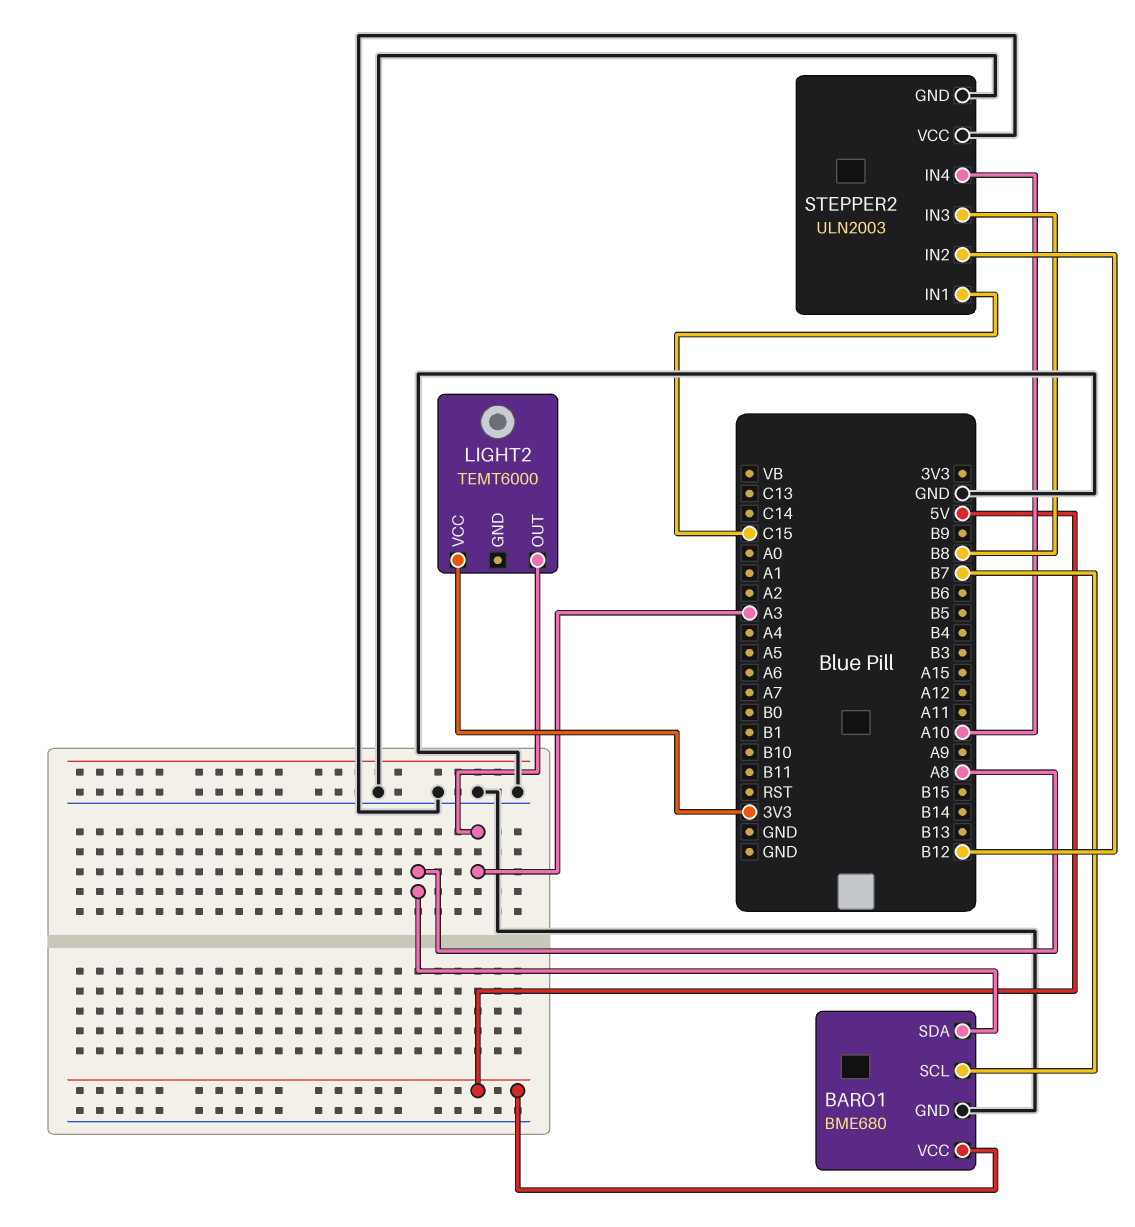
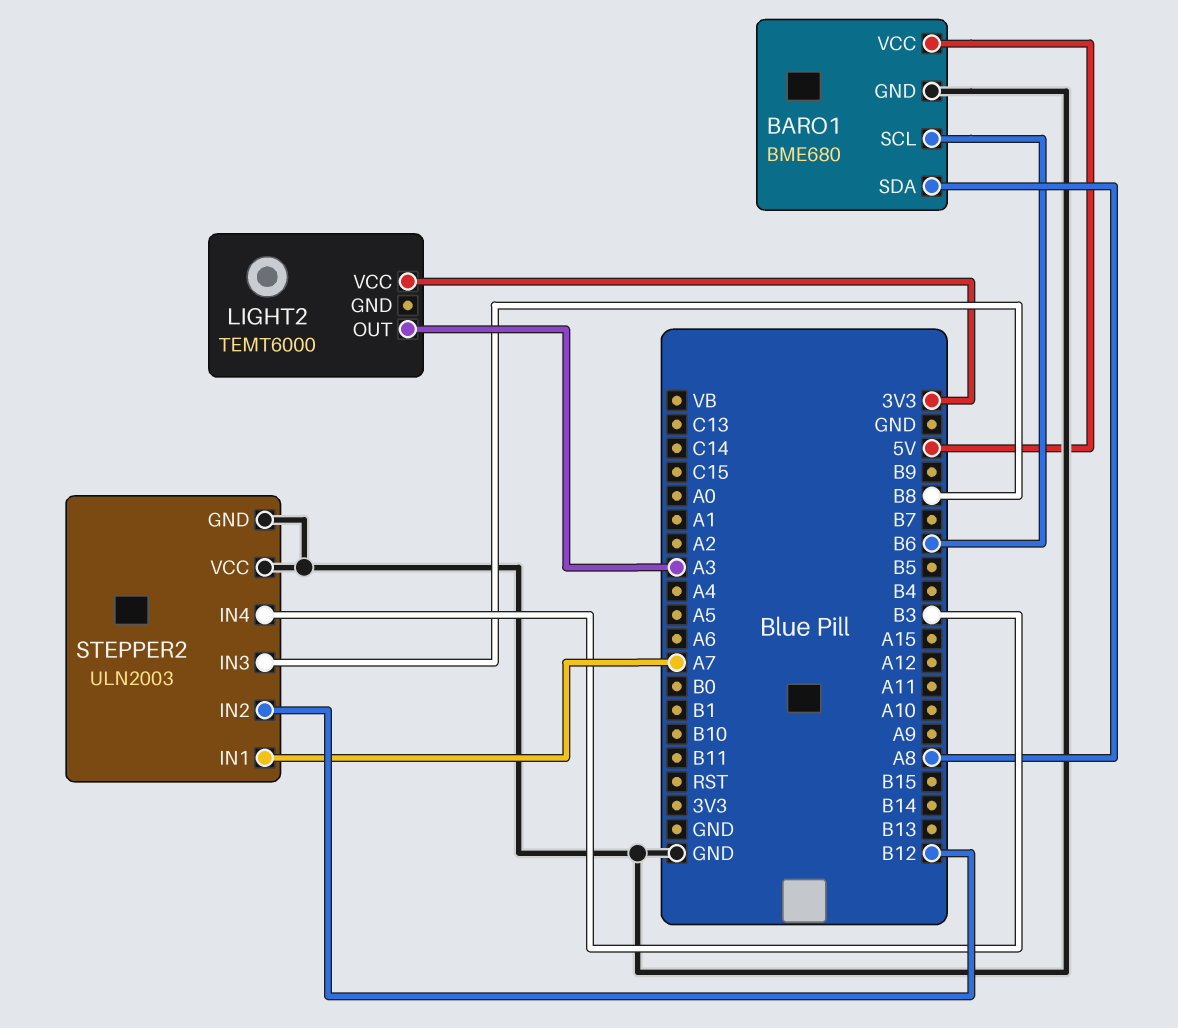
BARO1 pin SCL: B7 -> B6
STEPPER2 pin IN1: C15 -> A7
STEPPER2 pin IN4: A10 -> B3

